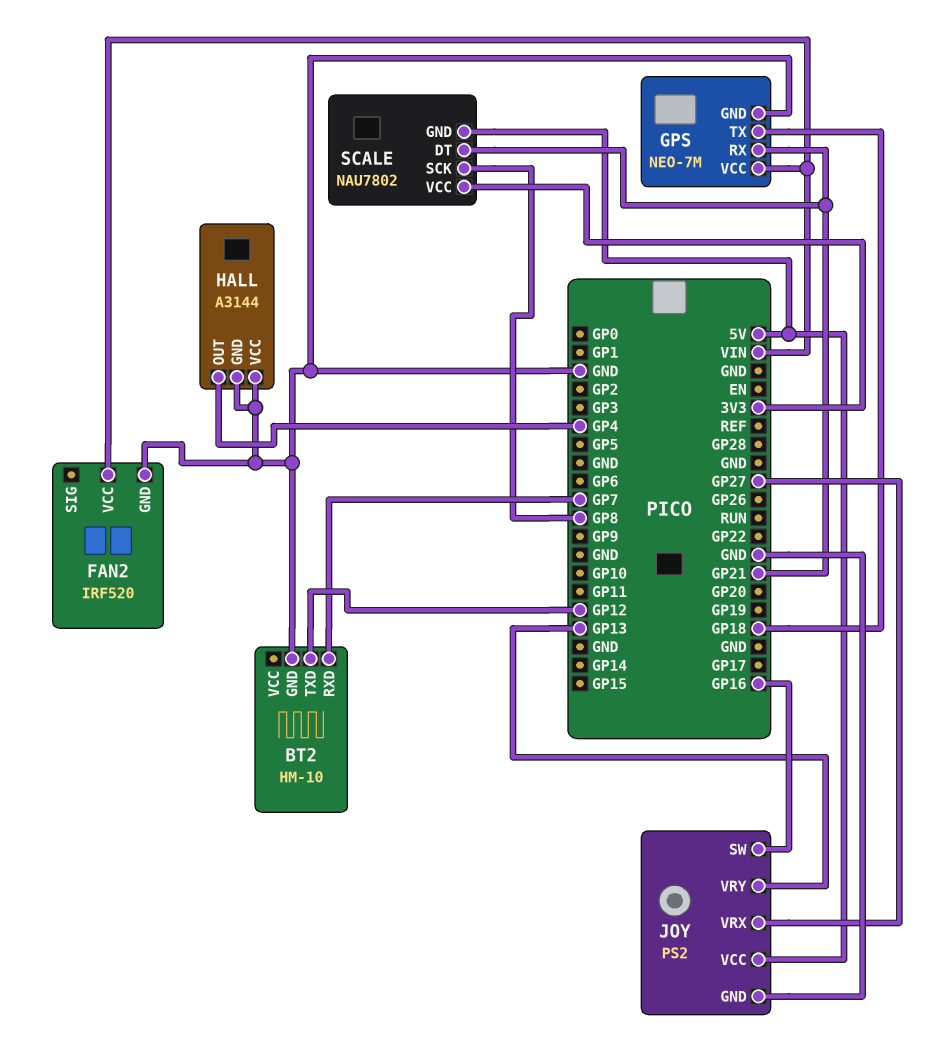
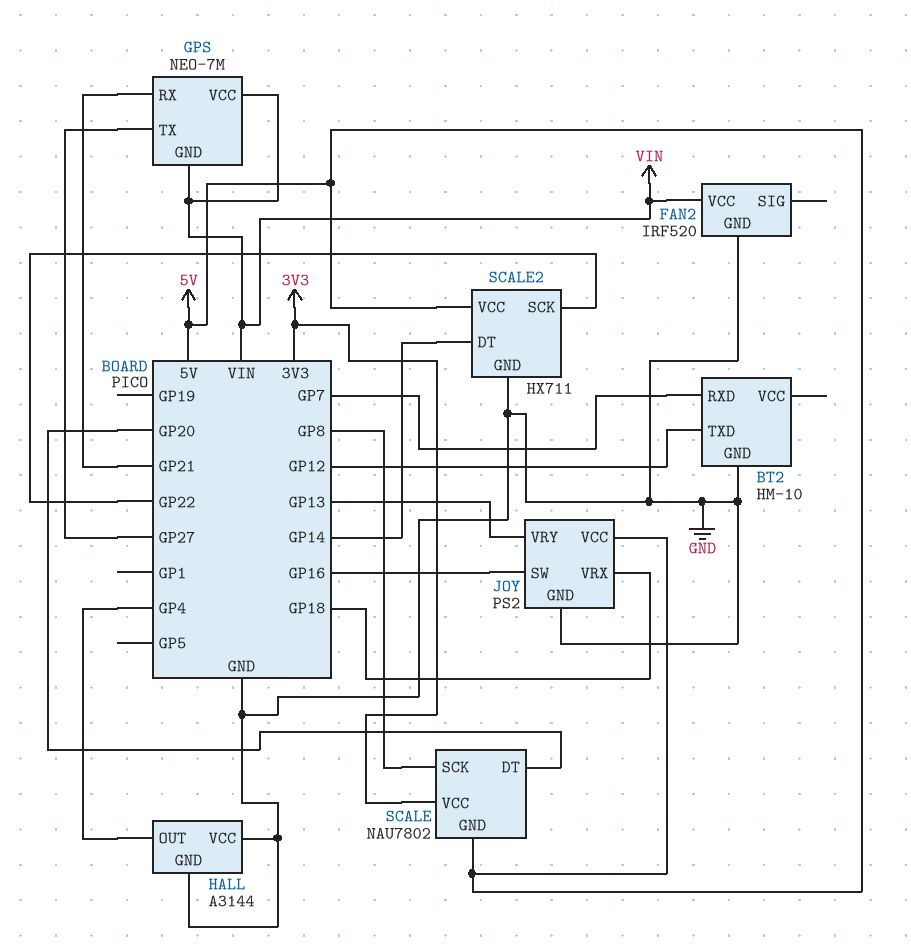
GPS pin GND: GND -> VIN
GPS pin TX: GP18 -> GP27
JOY pin VRX: GP27 -> GP18
SCALE pin DT: GP21 -> GP20
SCALE2: none -> HX711
SCALE2 pin DT: none -> GP14
SCALE2 pin GND: none -> GND
SCALE2 pin SCK: none -> GP22
SCALE2 pin VCC: none -> 5V

